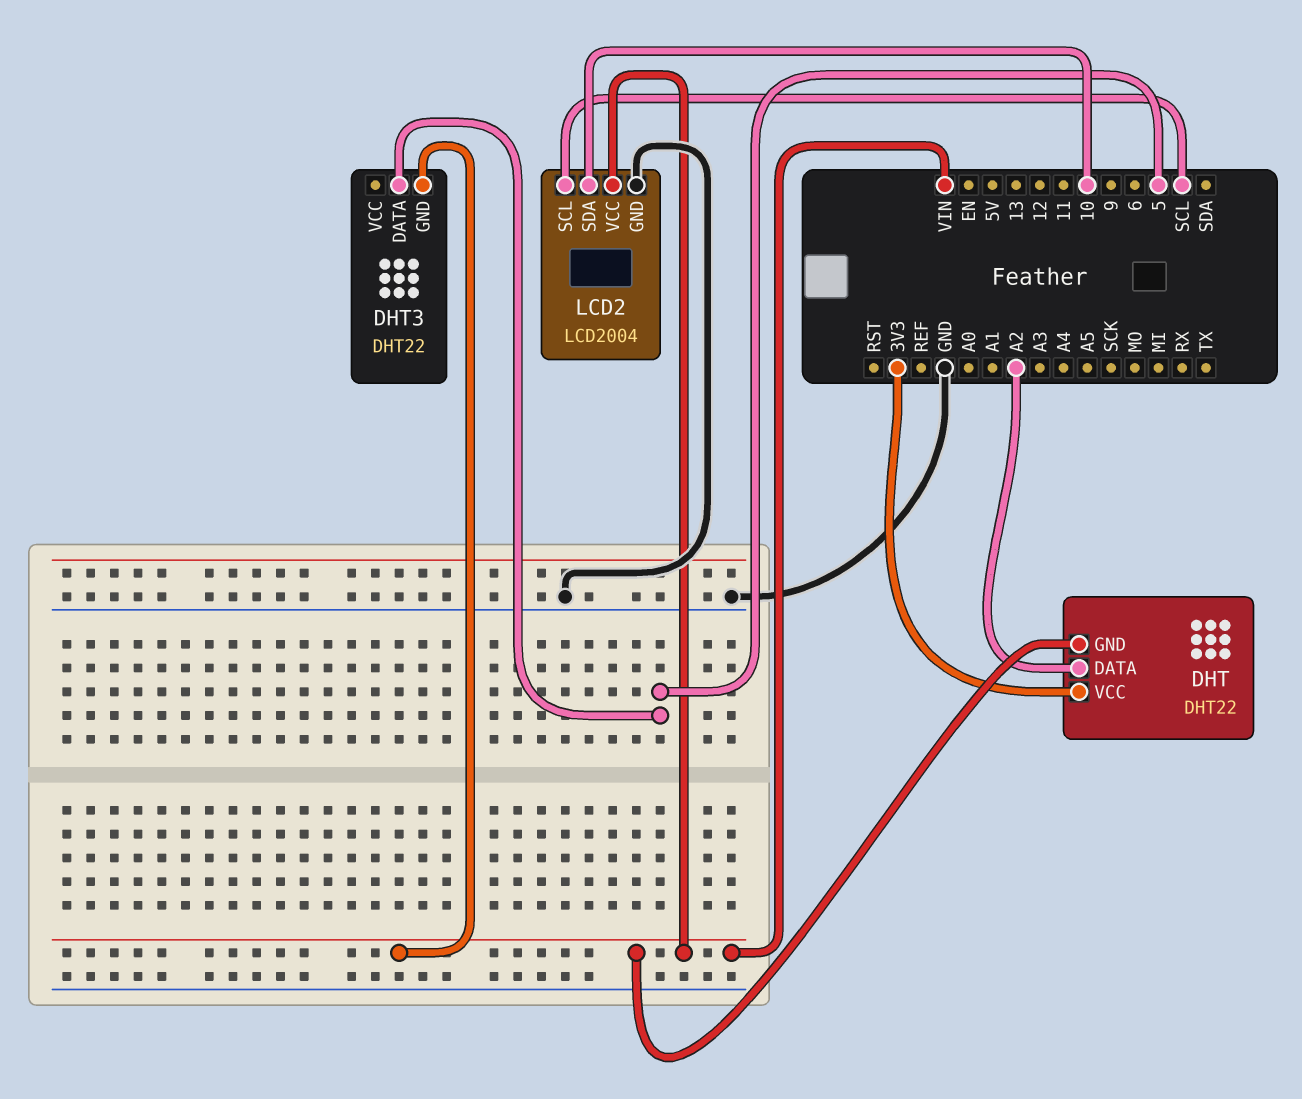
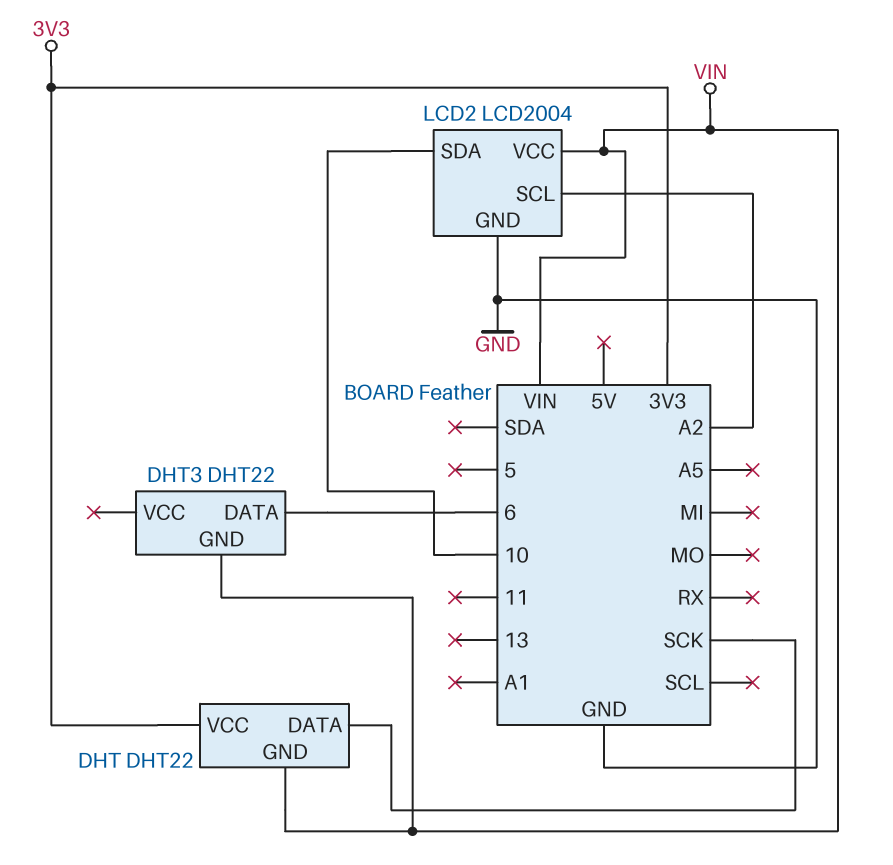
DHT pin DATA: A2 -> SCK
DHT3 pin DATA: 5 -> 6
LCD2 pin SCL: SCL -> A2

